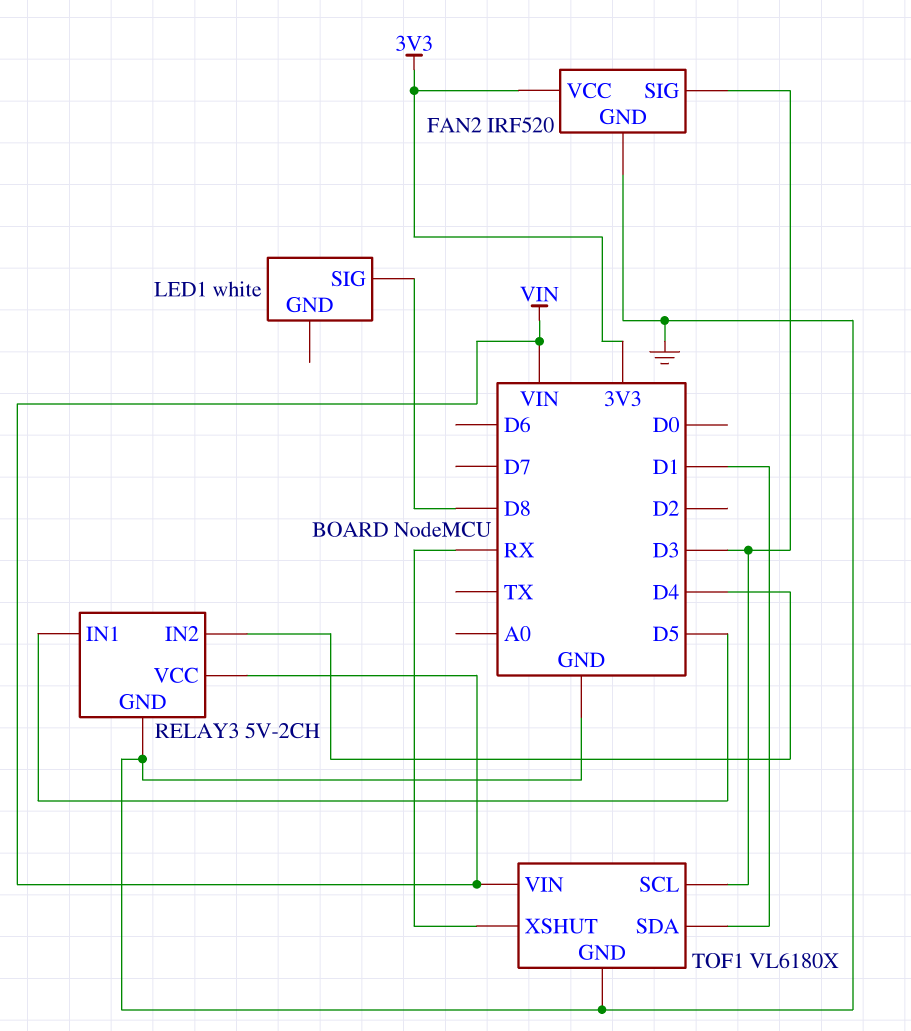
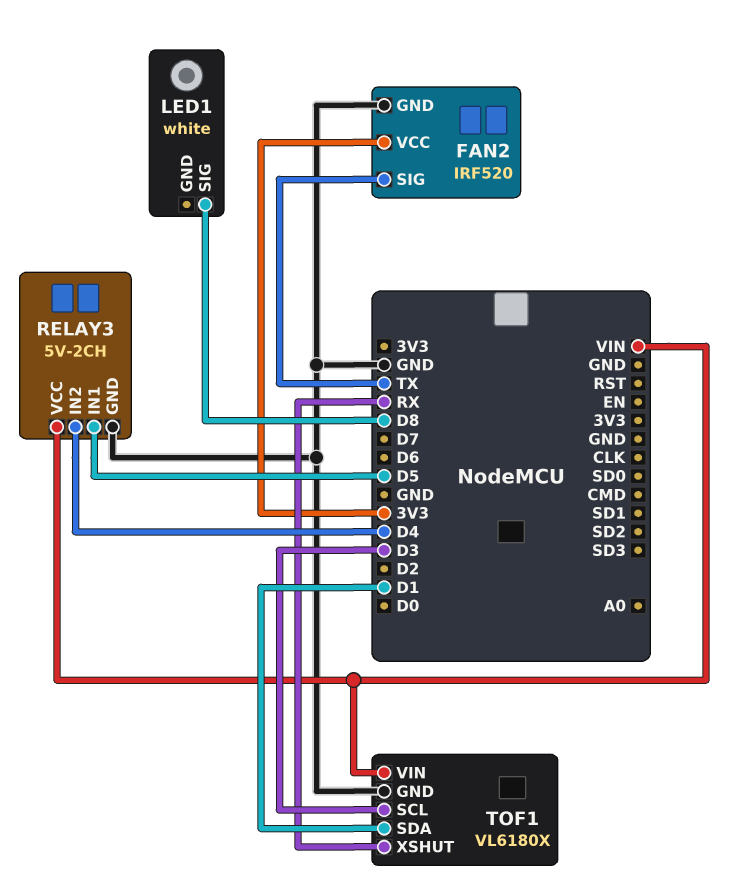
FAN2 pin SIG: D3 -> TX

